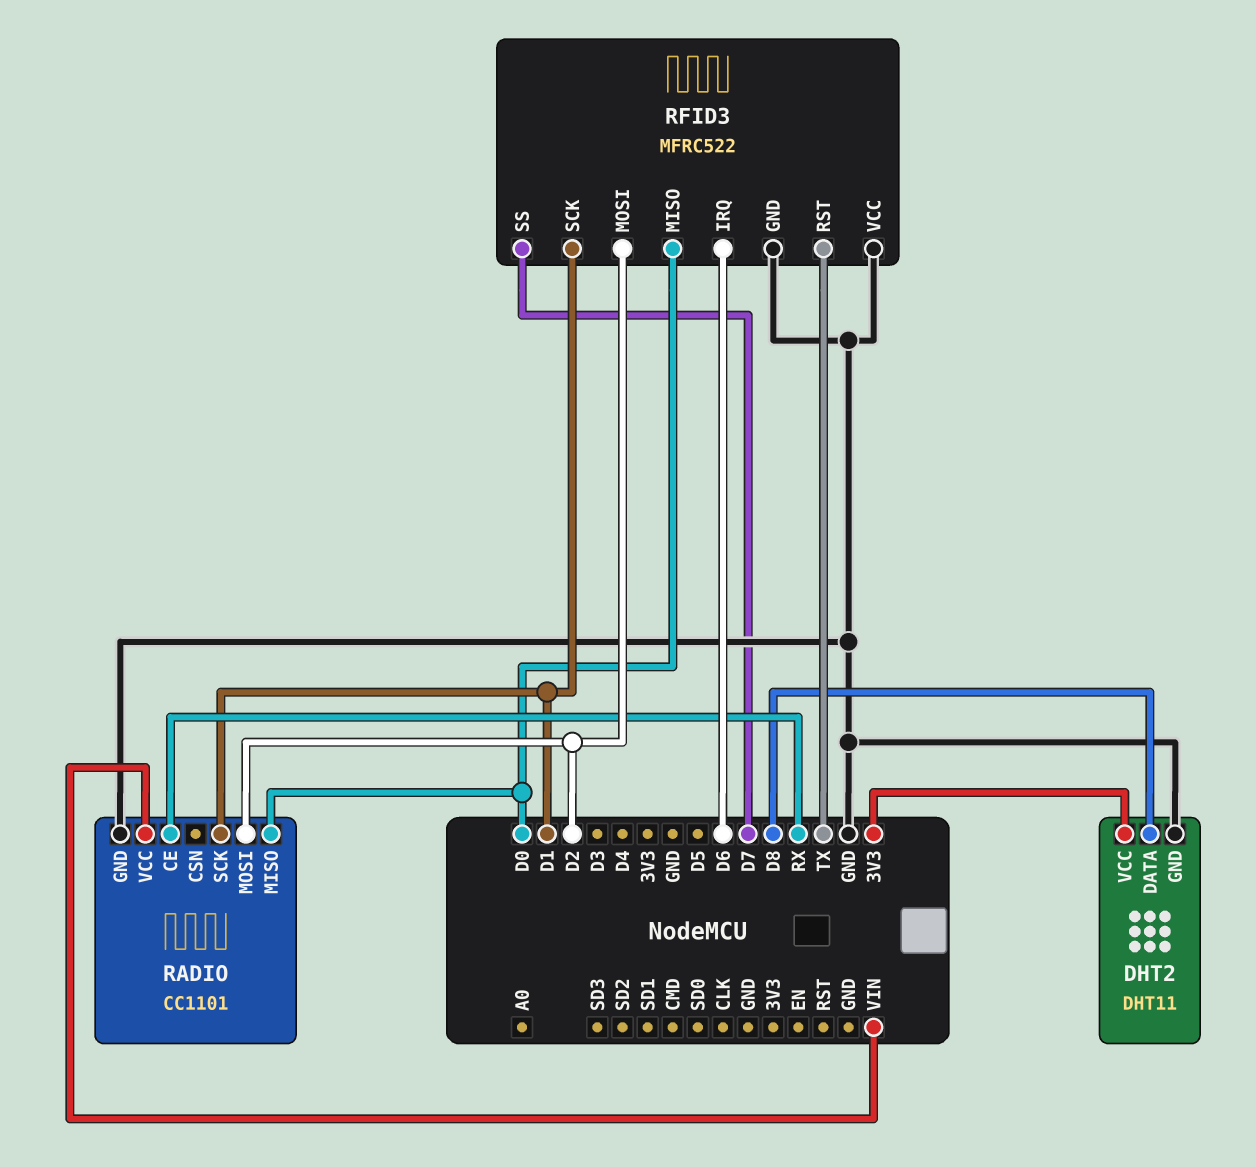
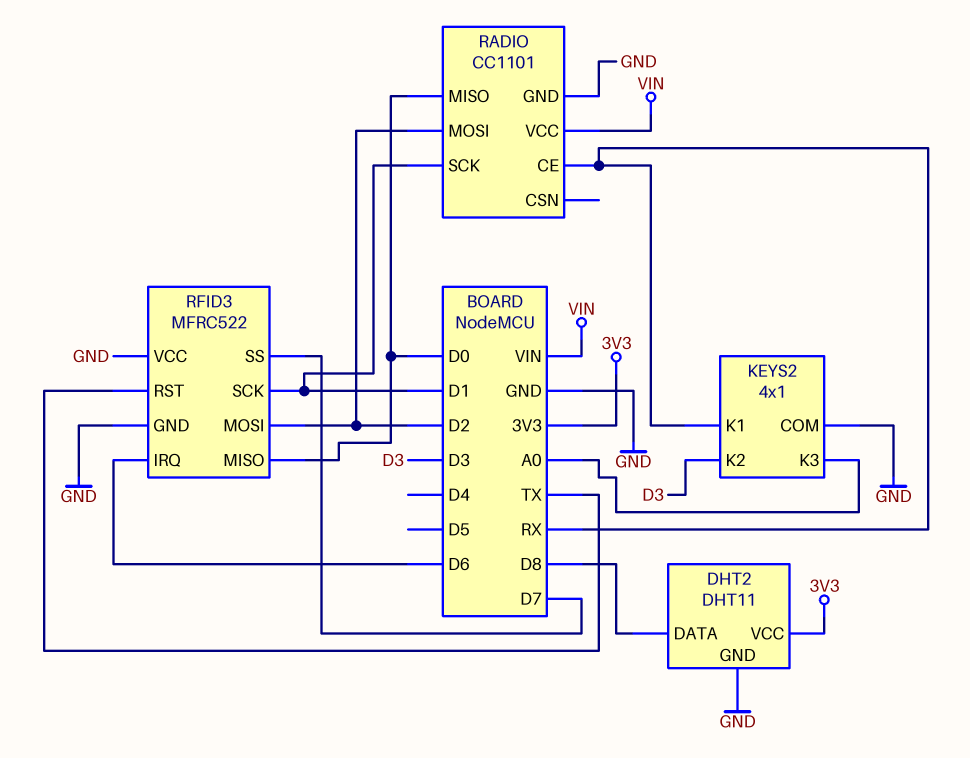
KEYS2: none -> 4x1
KEYS2 pin COM: none -> GND
KEYS2 pin K1: none -> RX
KEYS2 pin K2: none -> D3
KEYS2 pin K3: none -> A0

